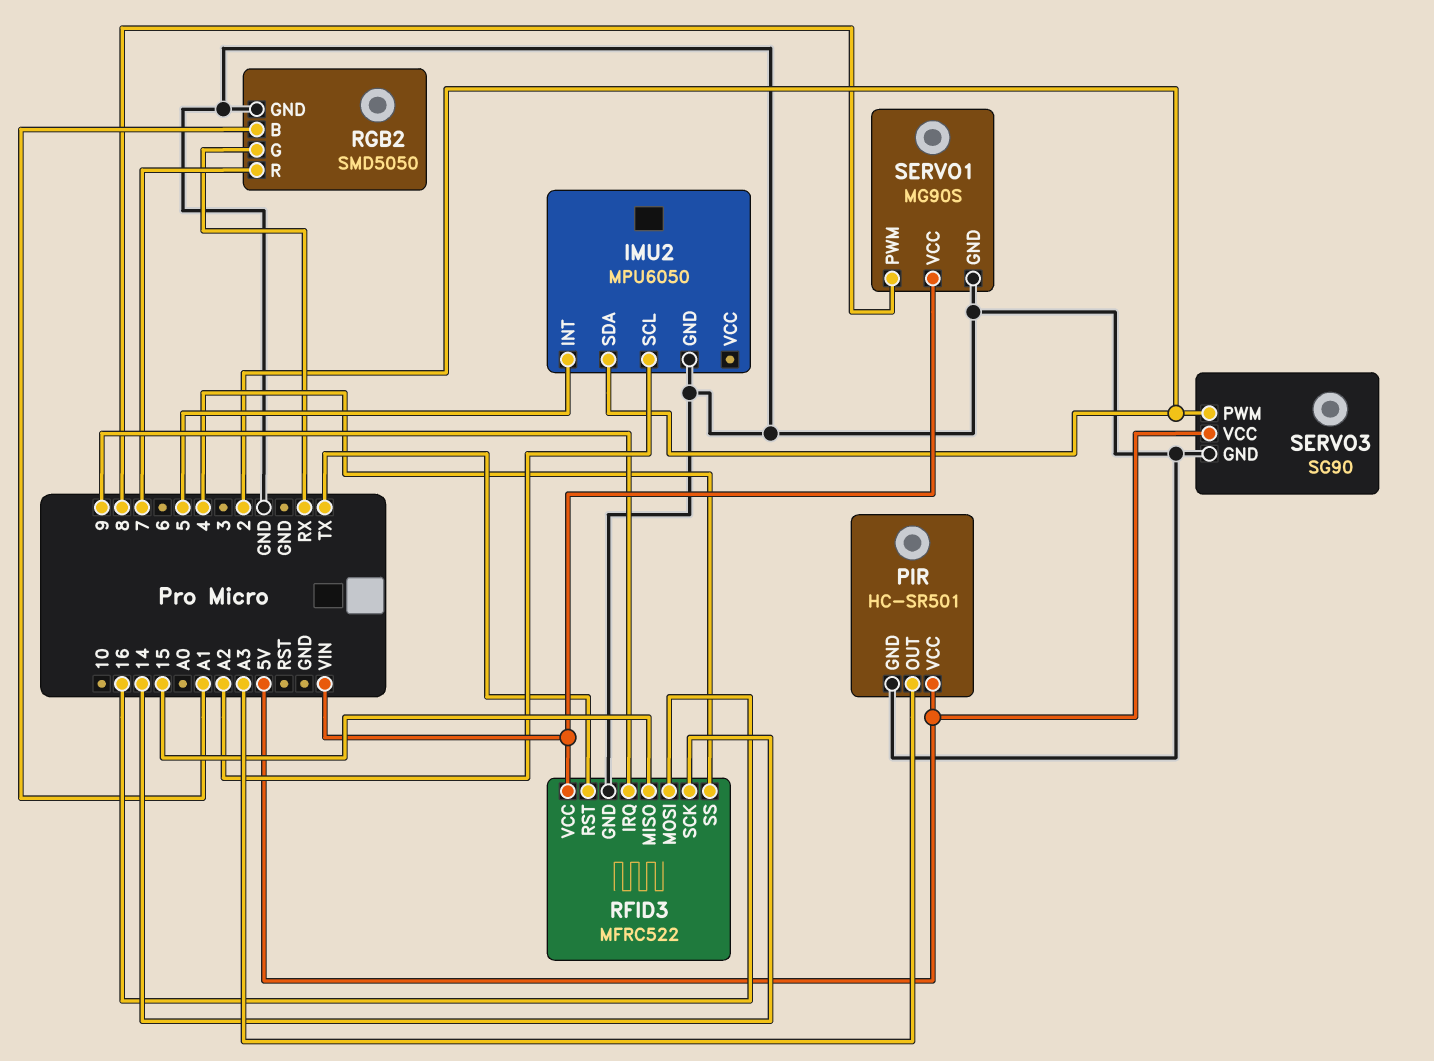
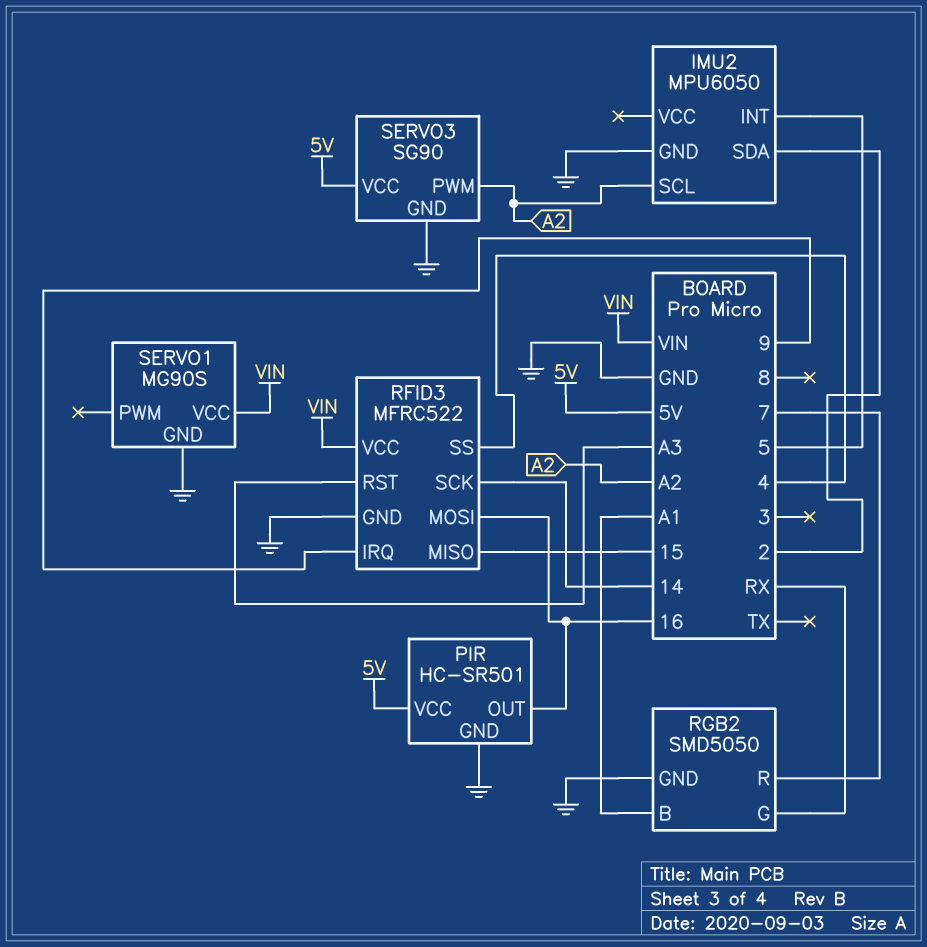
PIR pin OUT: A3 -> 16
RFID3 pin RST: TX -> A3
SERVO1 pin PWM: 8 -> none
SERVO3 pin PWM: 2 -> A2

